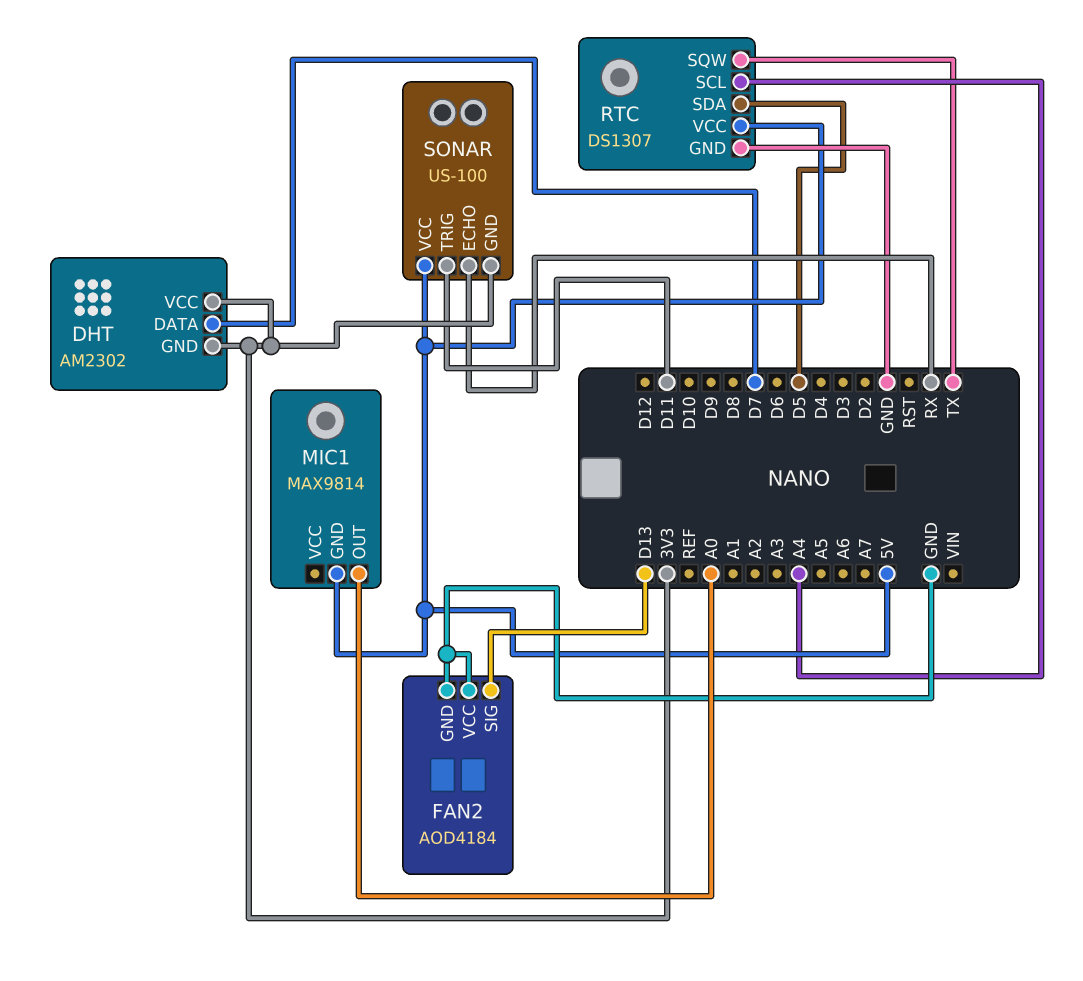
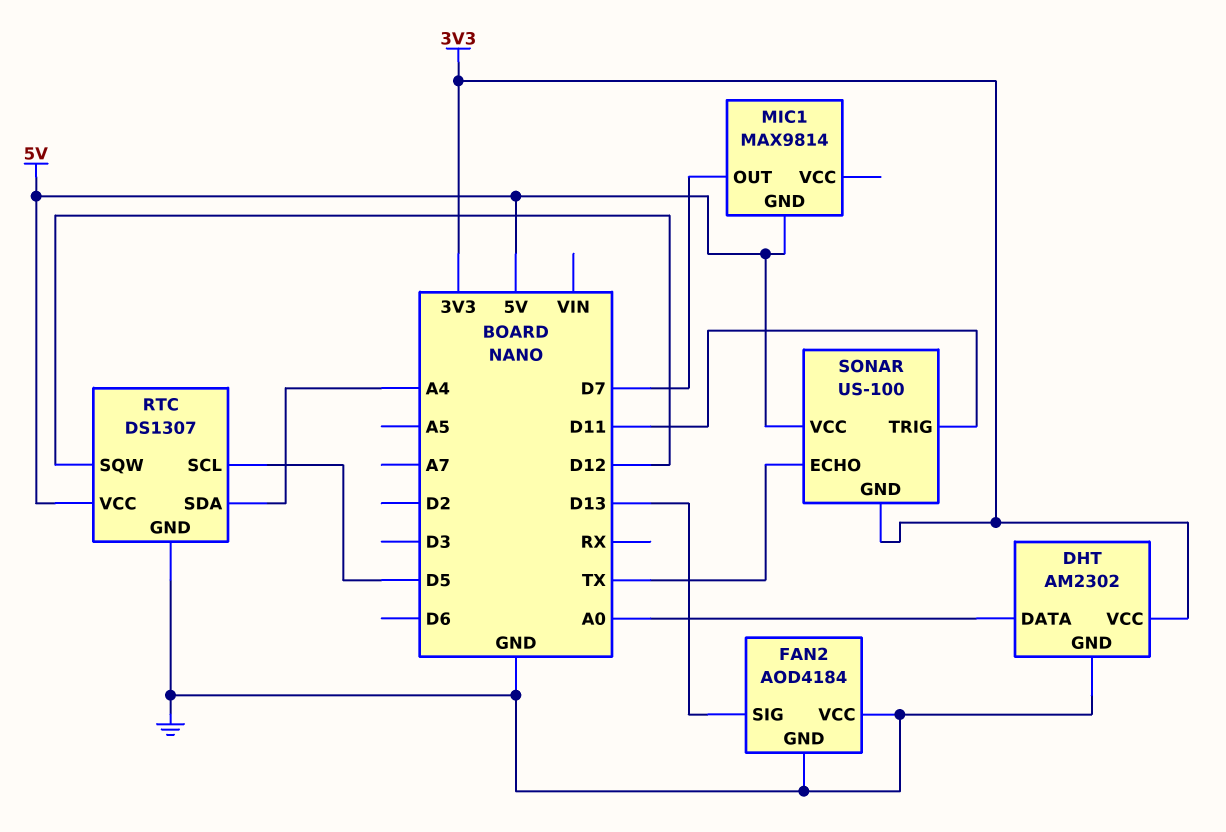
DHT pin DATA: D7 -> A0
DHT pin GND: 3V3 -> GND
MIC1 pin OUT: A0 -> D7
RTC pin SCL: A4 -> D5
RTC pin SDA: D5 -> A4
RTC pin SQW: TX -> D12
SONAR pin ECHO: RX -> TX

